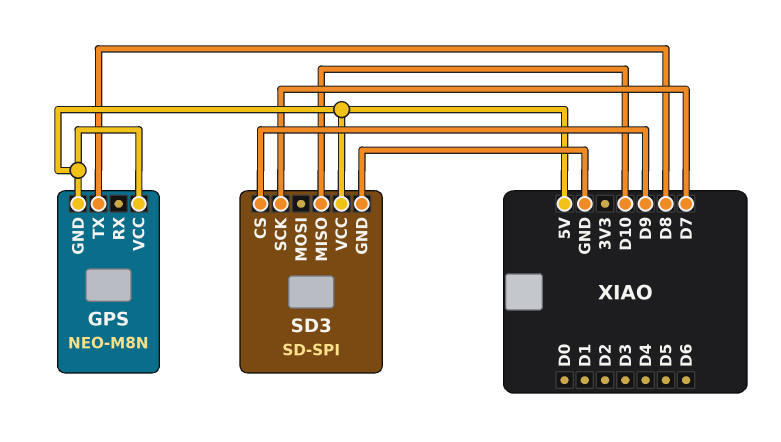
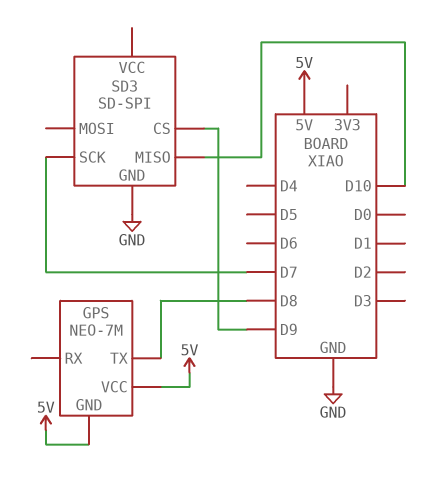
GPS: NEO-M8N -> NEO-7M
SD3 pin VCC: 5V -> none

